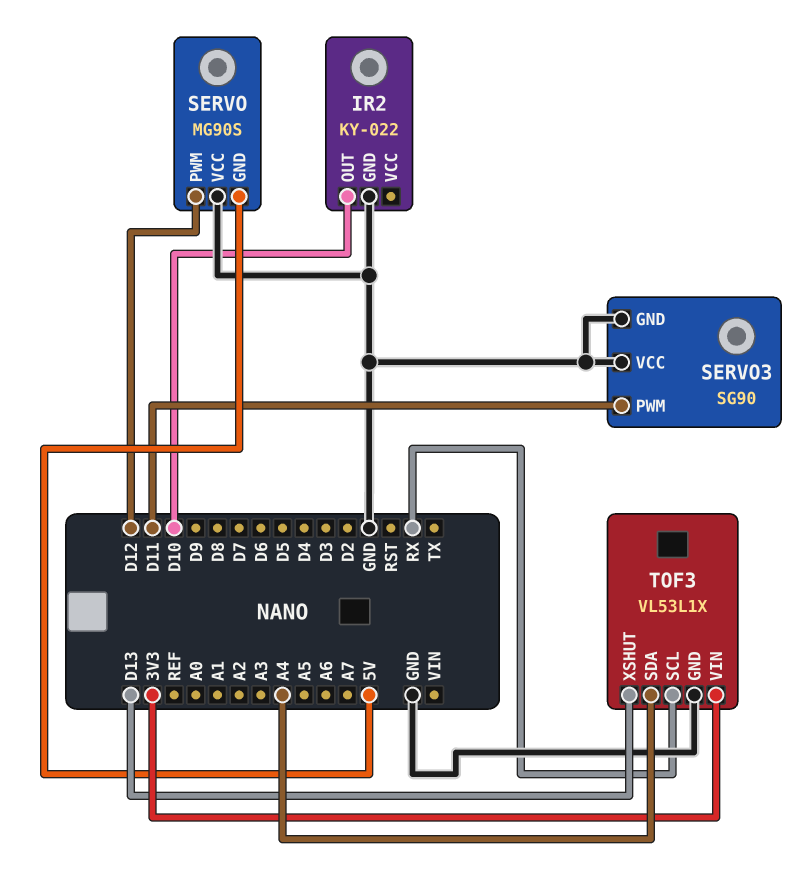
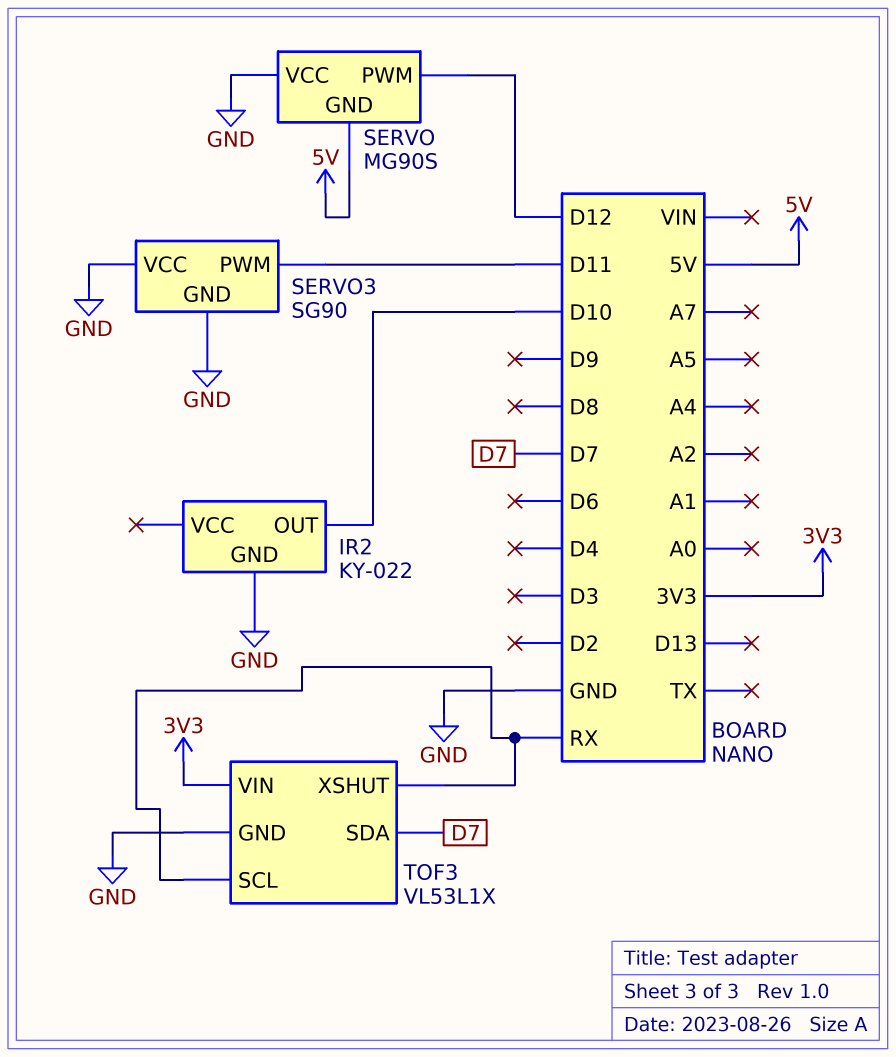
TOF3 pin SDA: A4 -> D7
TOF3 pin XSHUT: D13 -> RX

